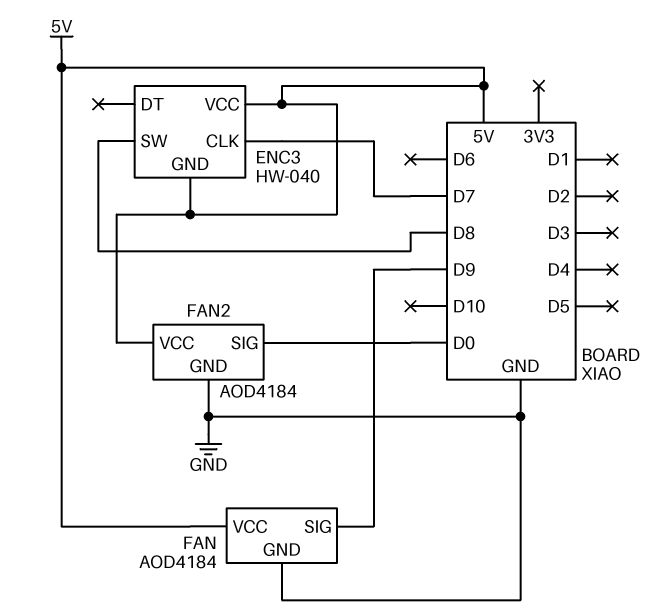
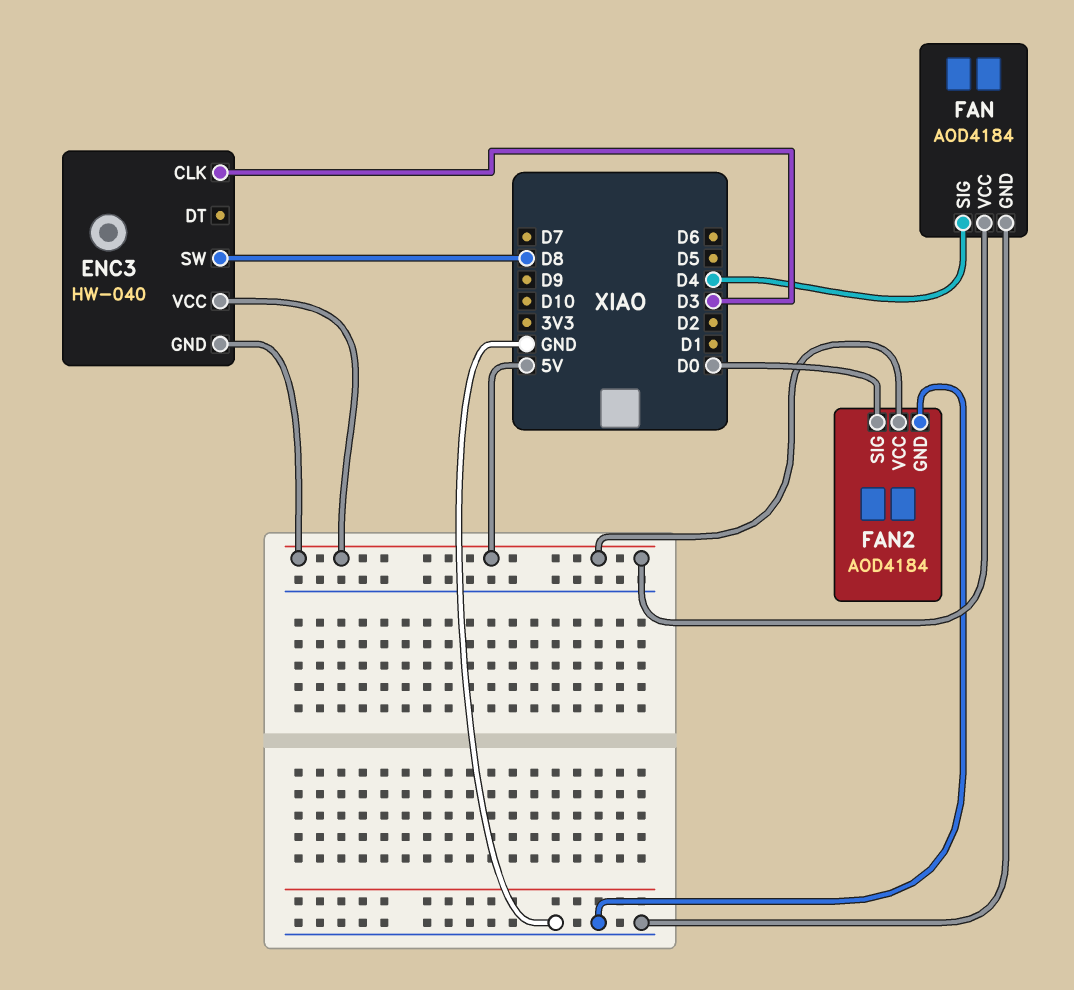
ENC3 pin CLK: D7 -> D3
FAN pin SIG: D9 -> D4

